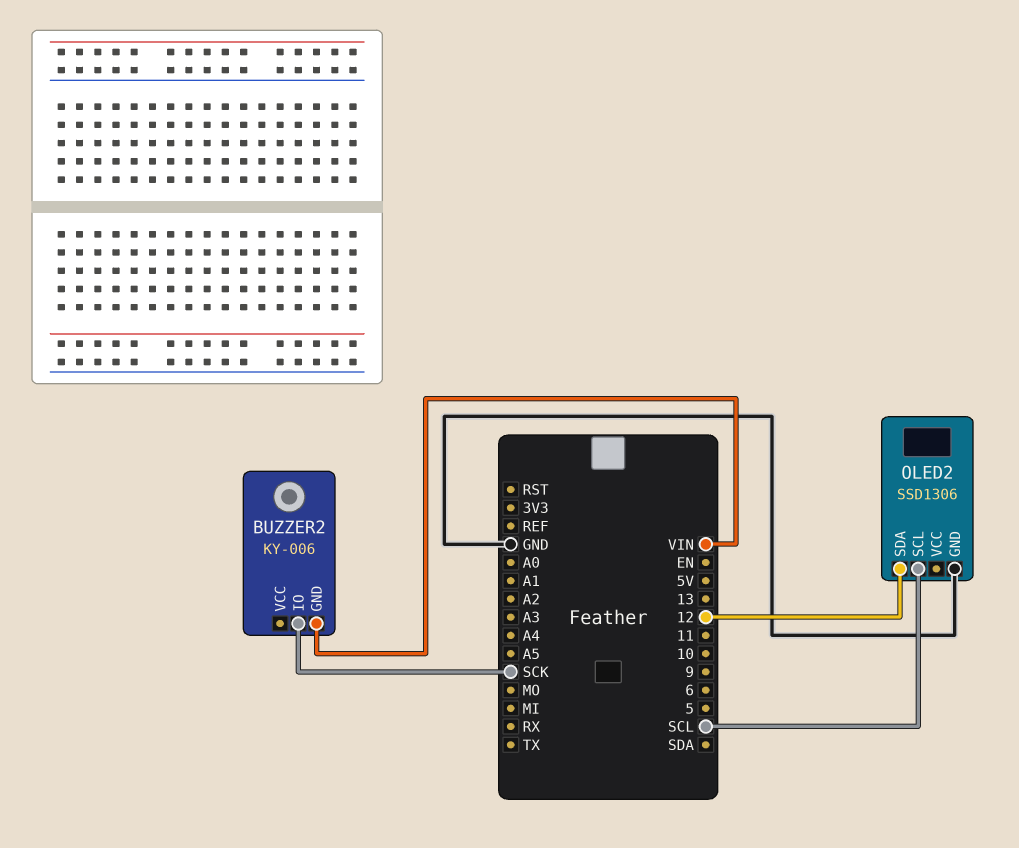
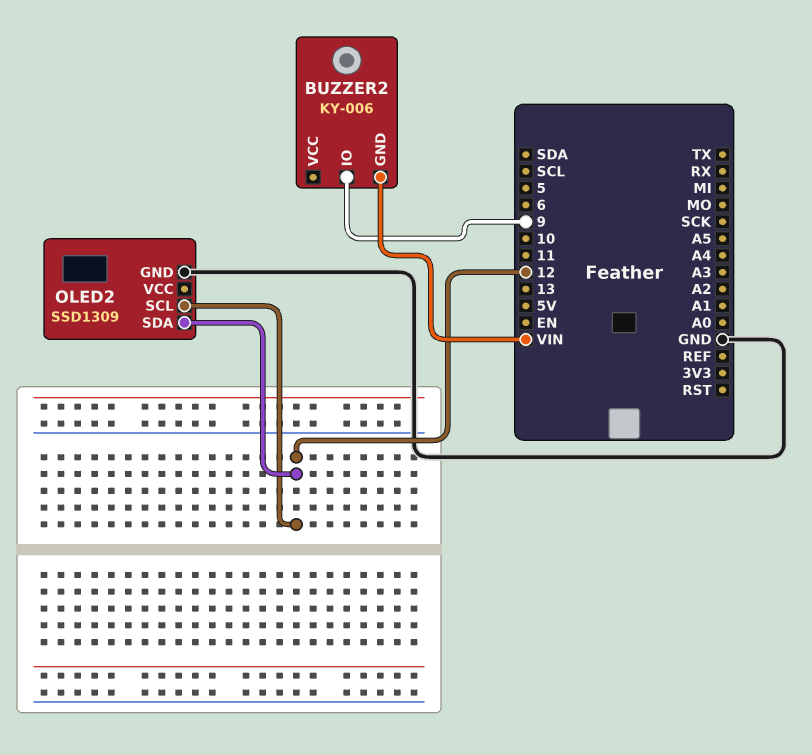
BUZZER2 pin IO: SCK -> 9
OLED2: SSD1306 -> SSD1309
OLED2 pin SCL: SCL -> 12

